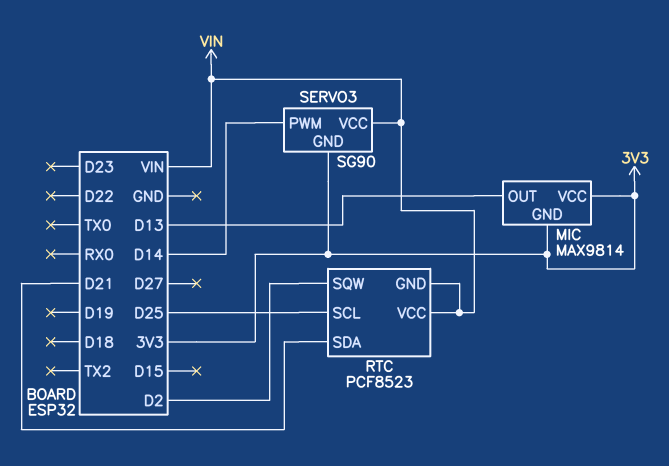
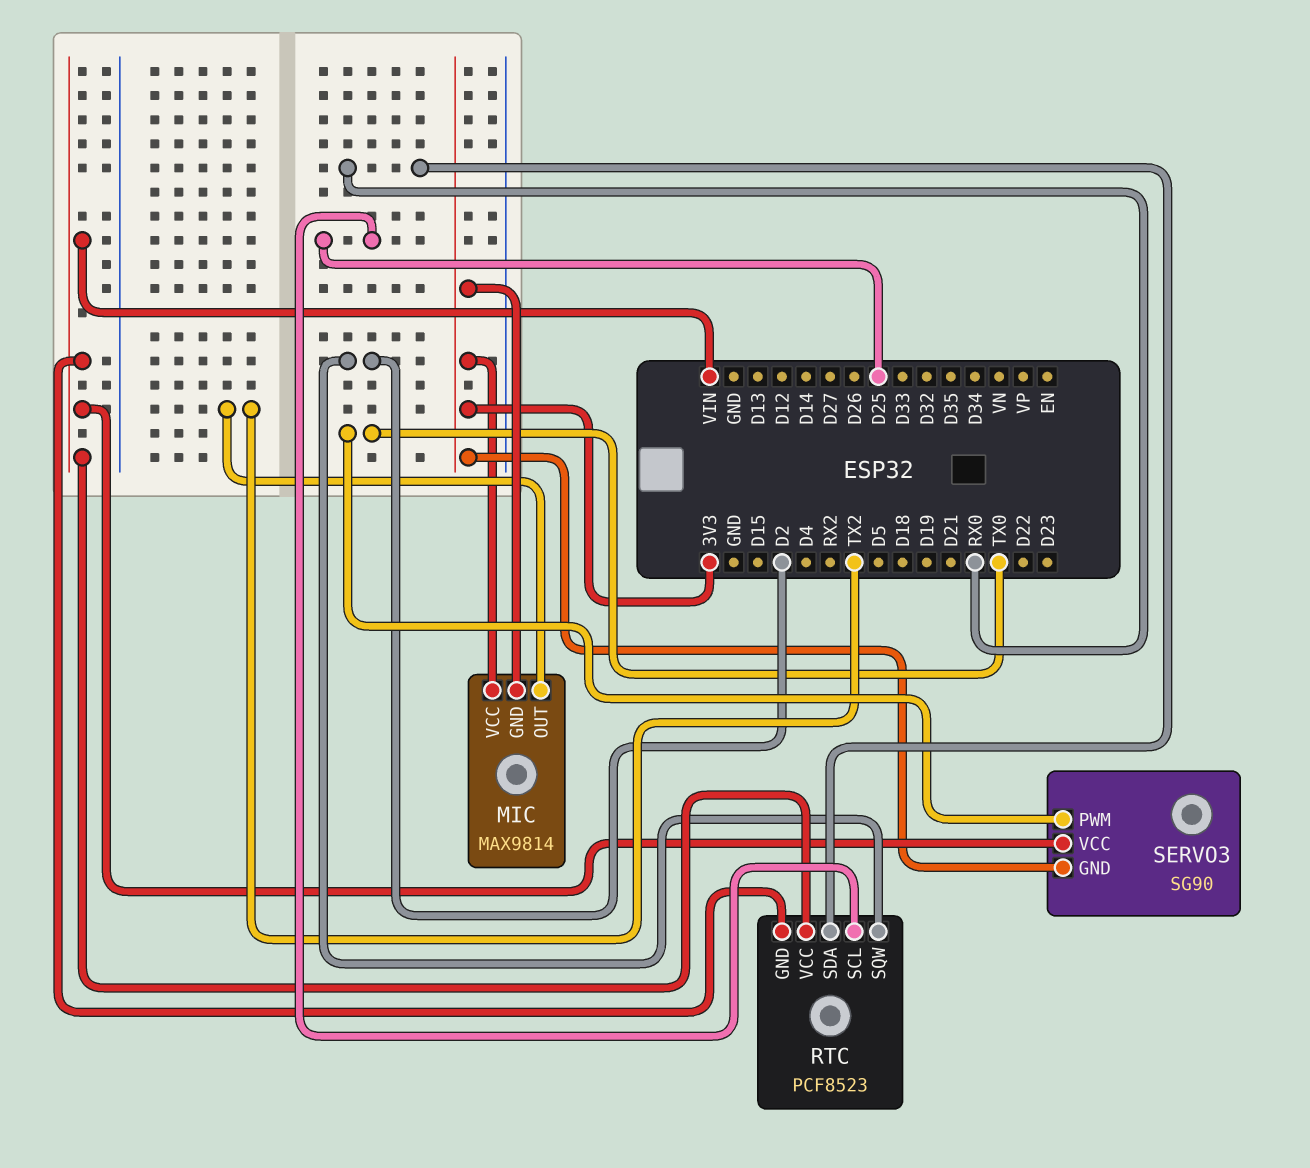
MIC pin OUT: D13 -> TX2
RTC pin SDA: D21 -> RX0
SERVO3 pin PWM: D14 -> TX0

